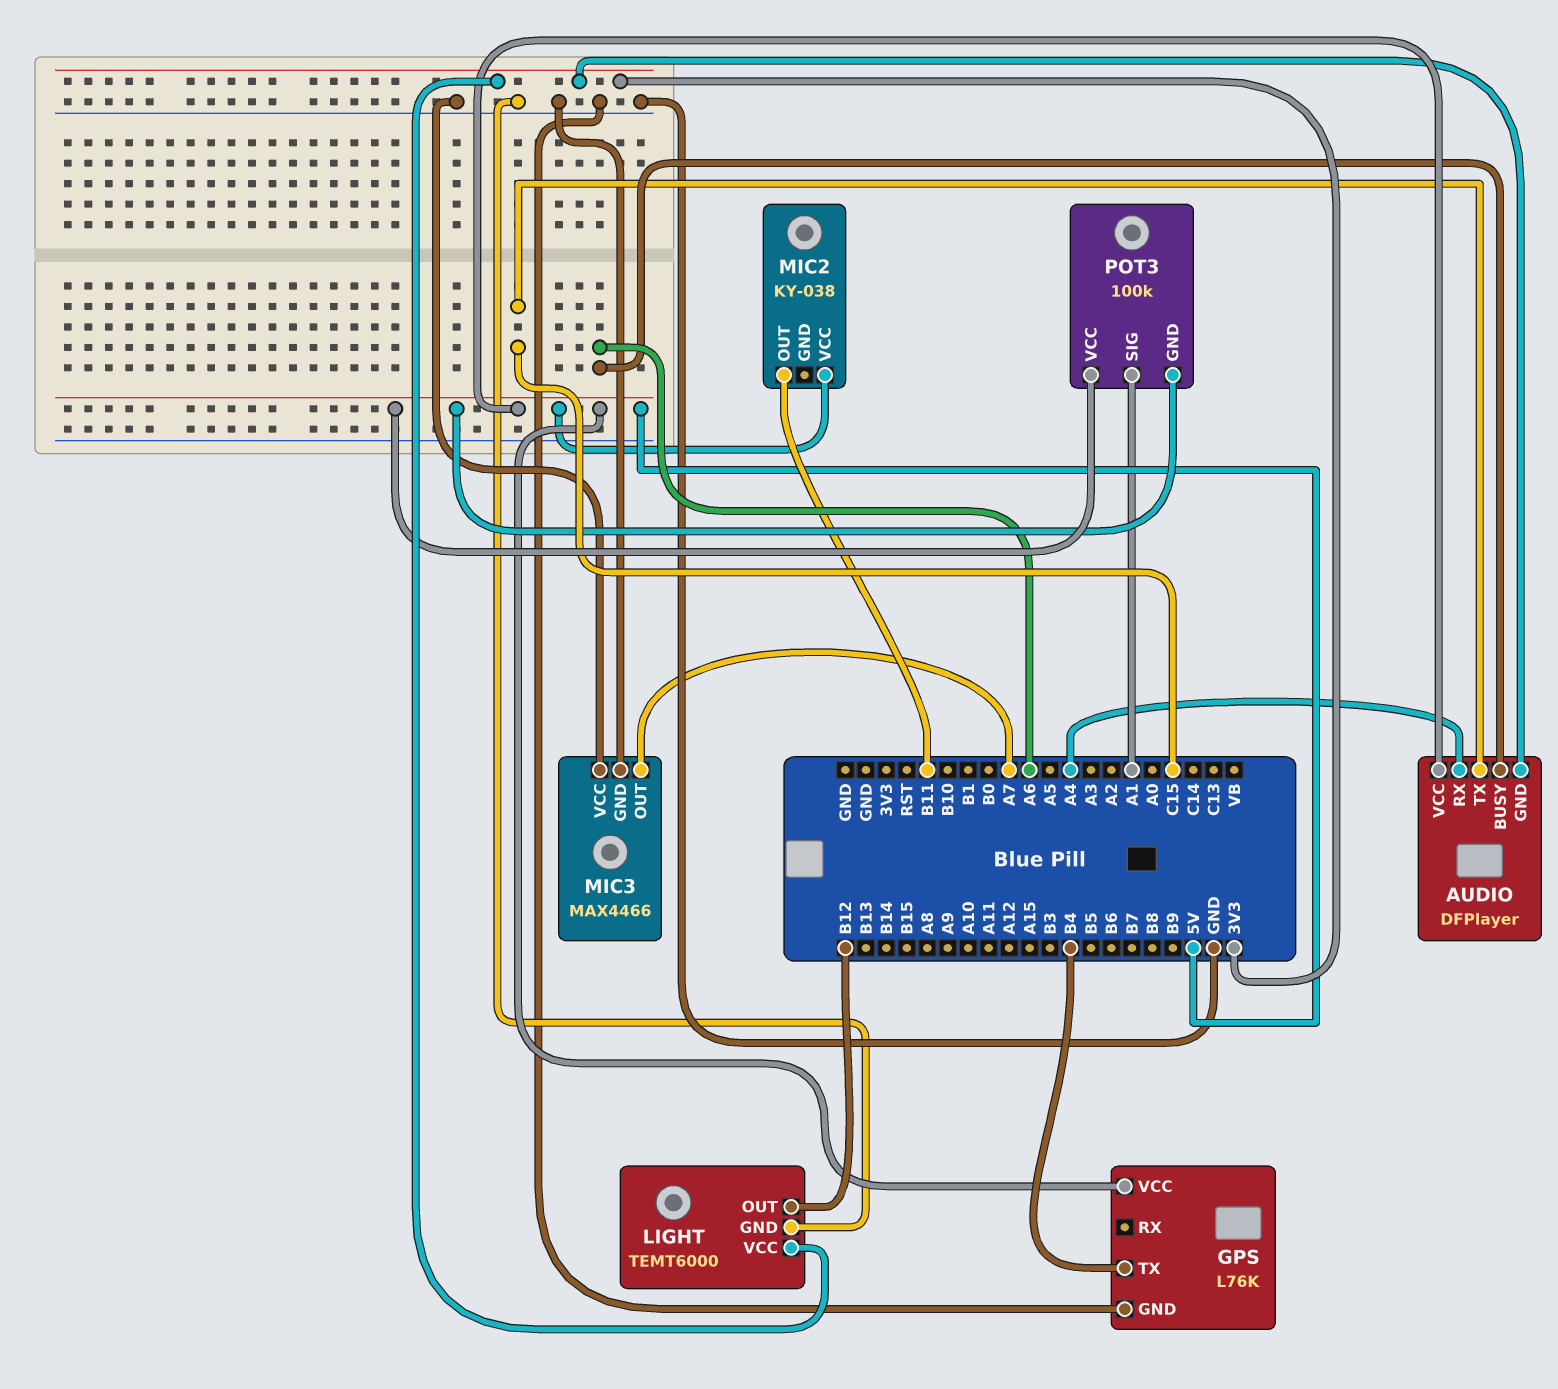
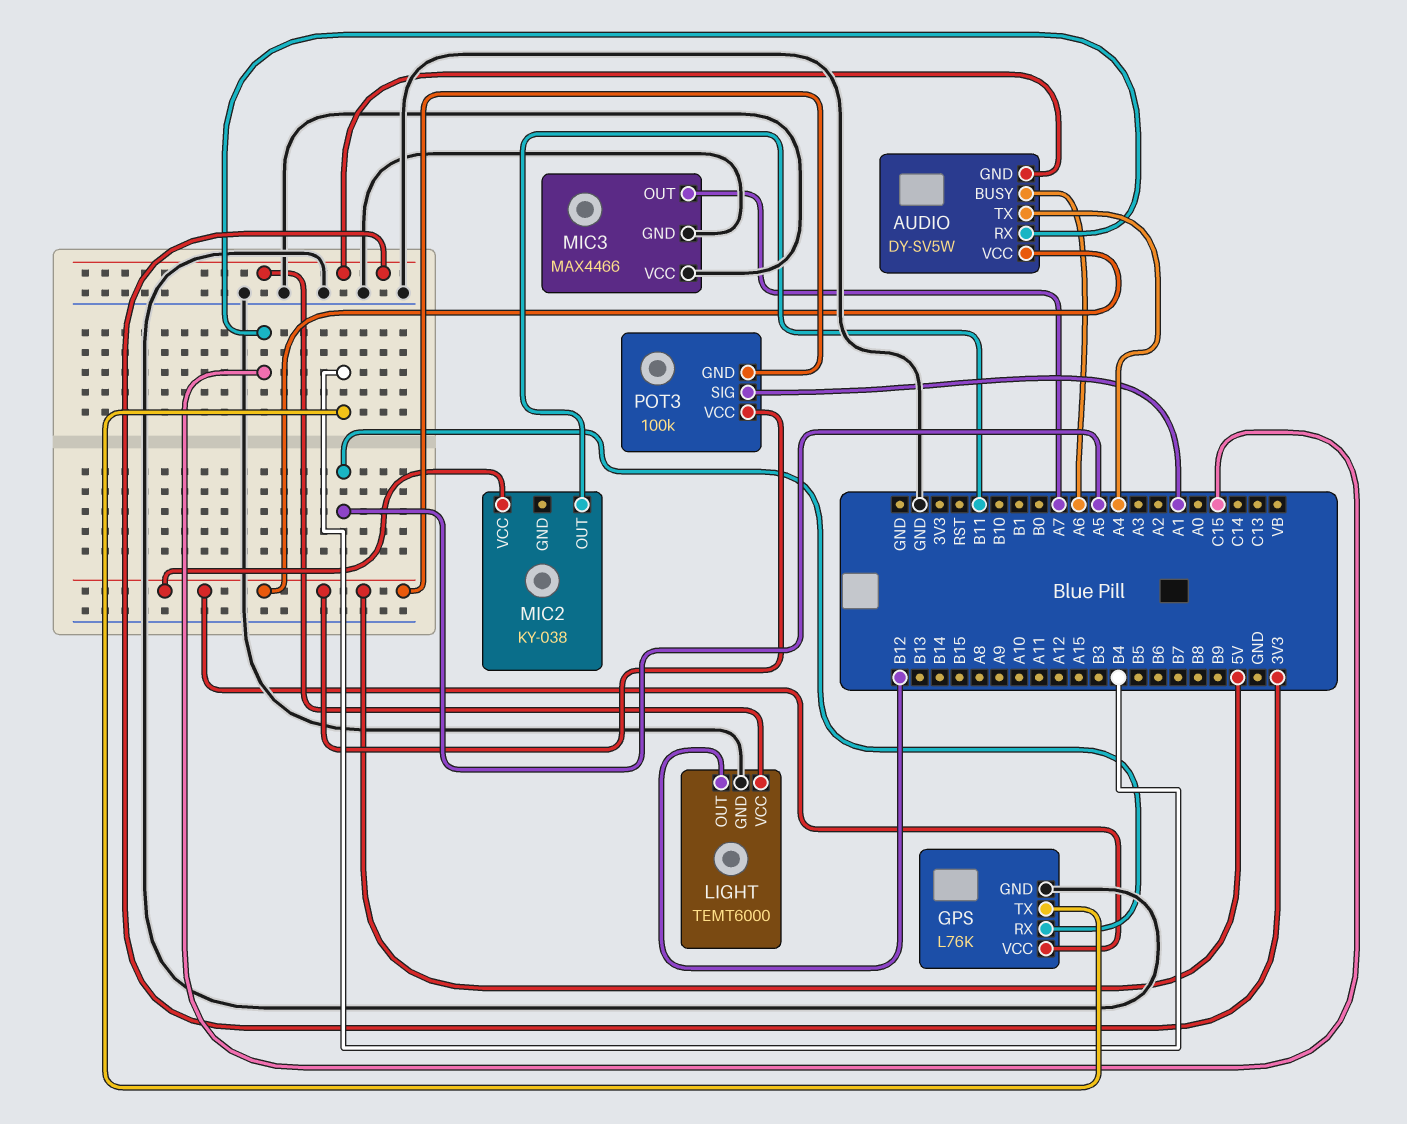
AUDIO: DFPlayer -> DY-SV5W
AUDIO pin RX: A4 -> C15
AUDIO pin TX: C15 -> A4
GPS pin RX: none -> A5

